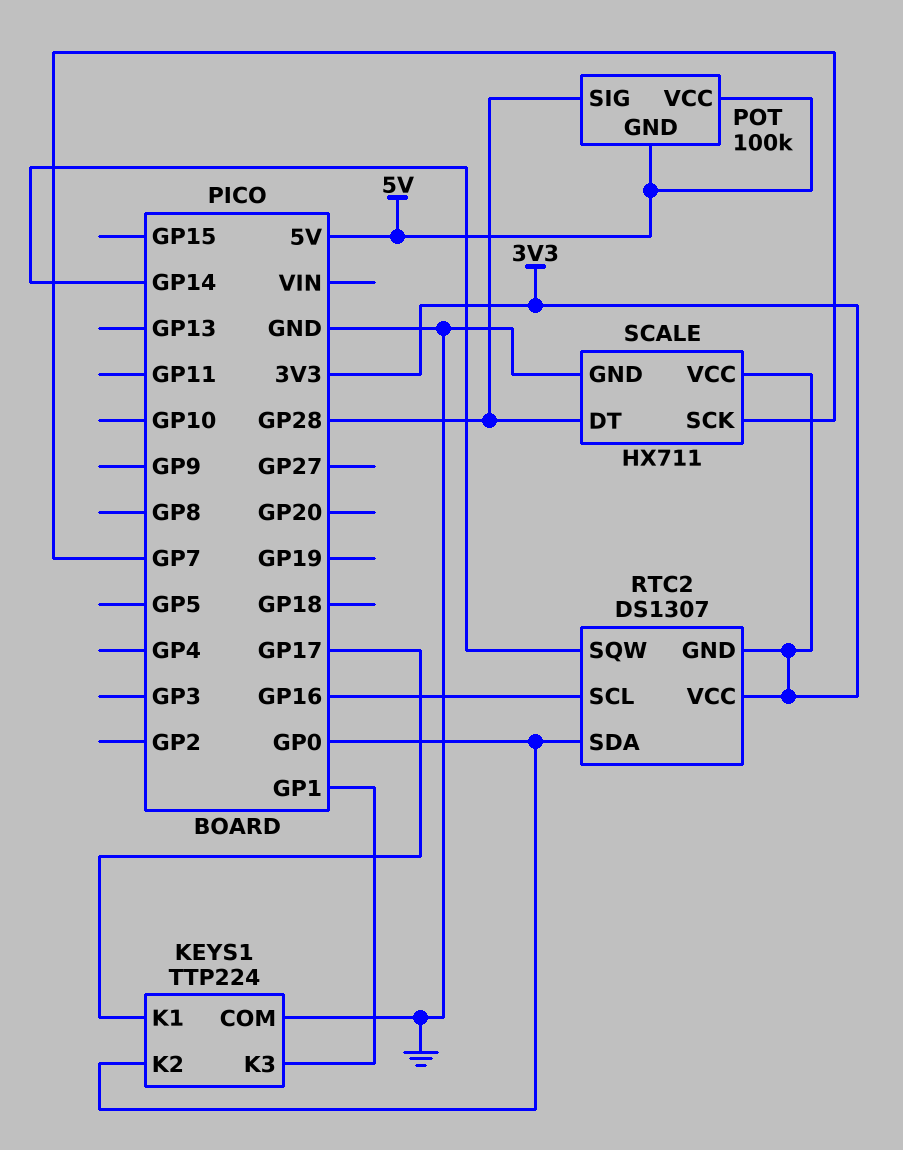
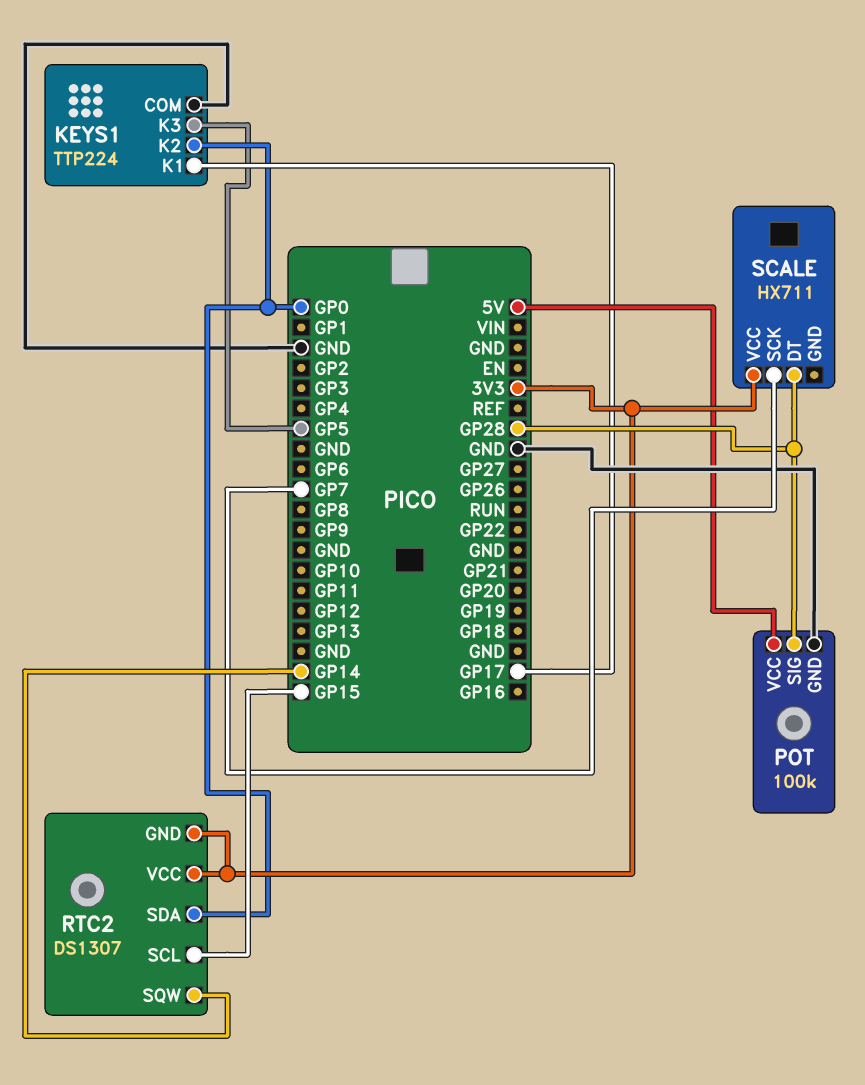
KEYS1 pin K3: GP1 -> GP5
POT pin GND: 5V -> GND
RTC2 pin SCL: GP16 -> GP15
SCALE pin GND: GND -> none

